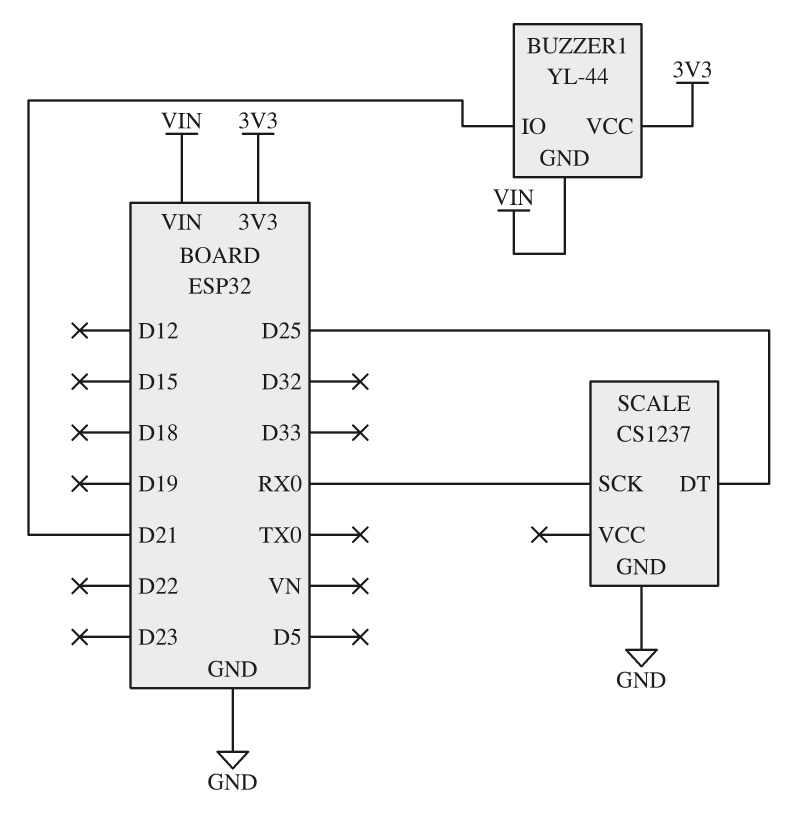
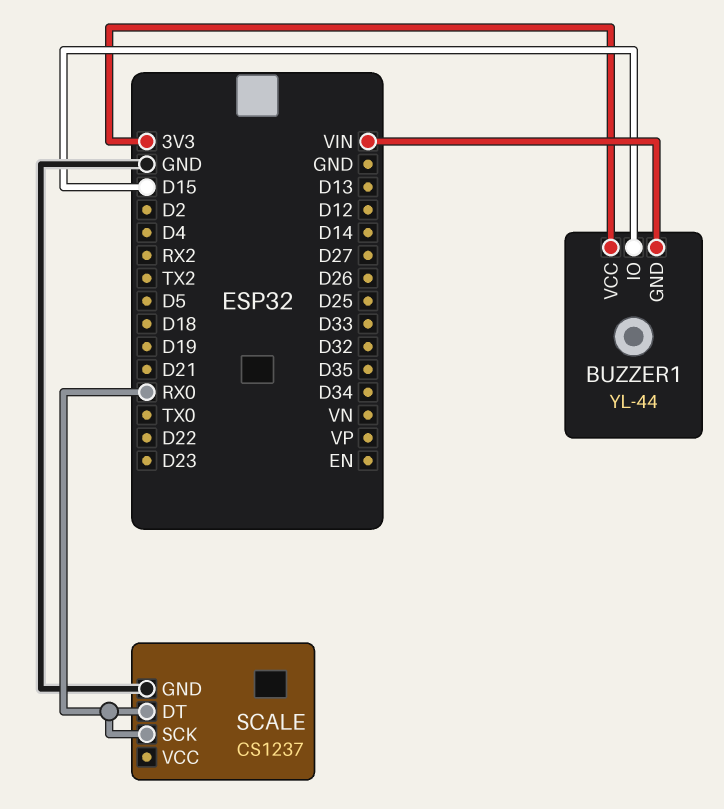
BUZZER1 pin IO: D21 -> D15
SCALE pin DT: D25 -> RX0

